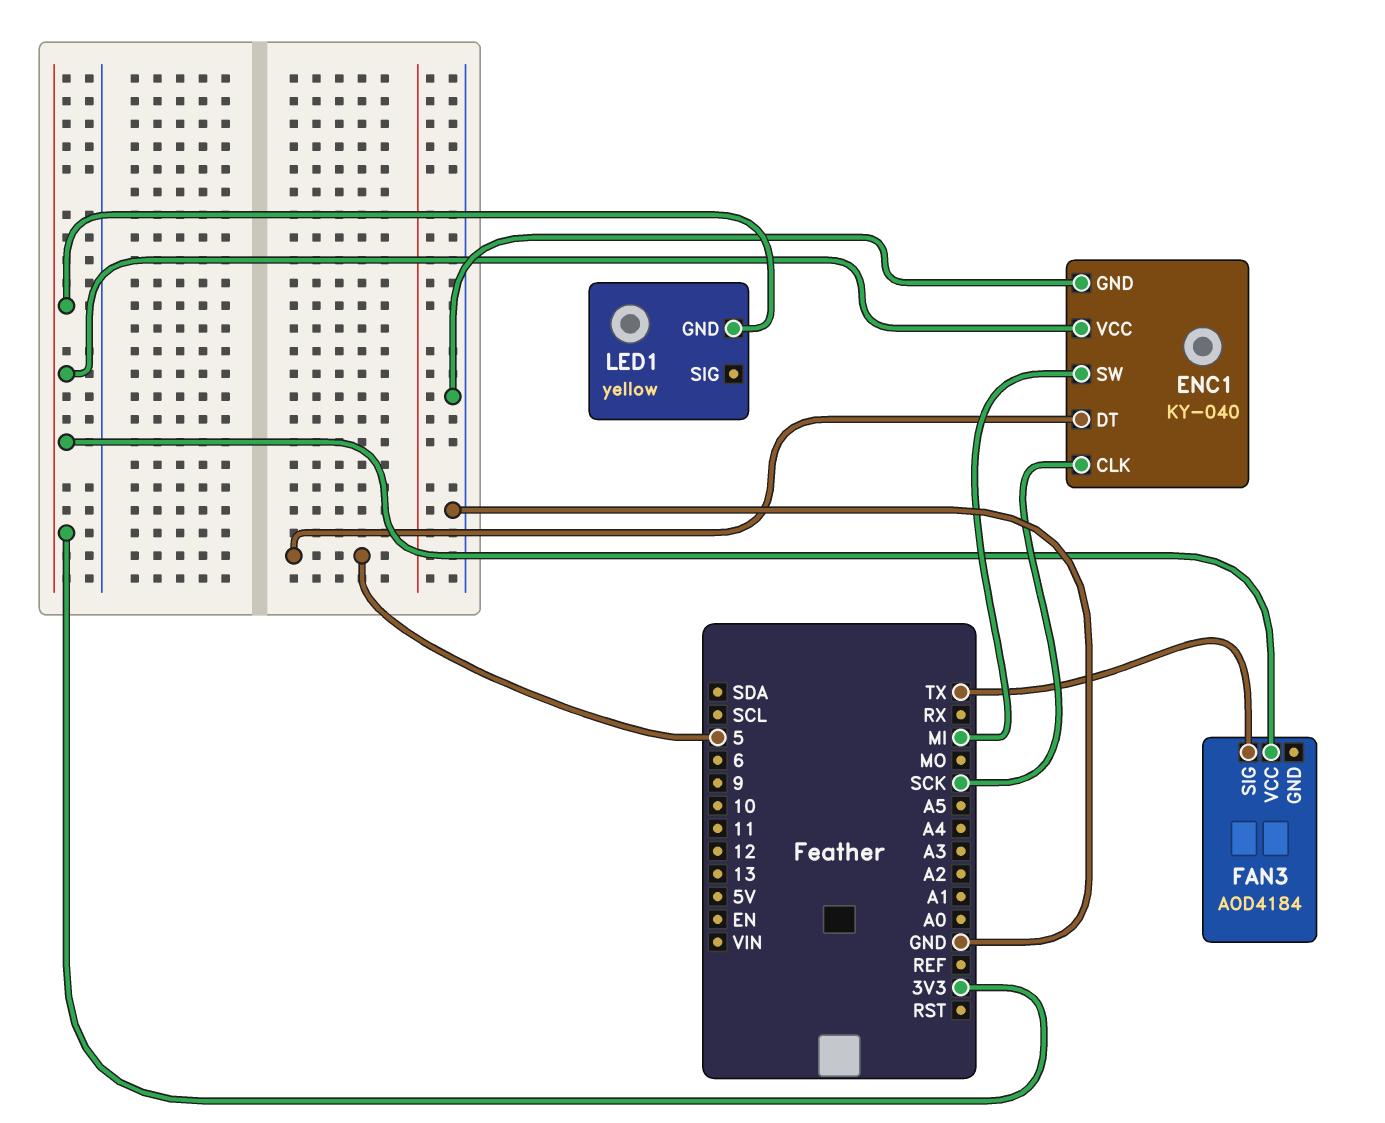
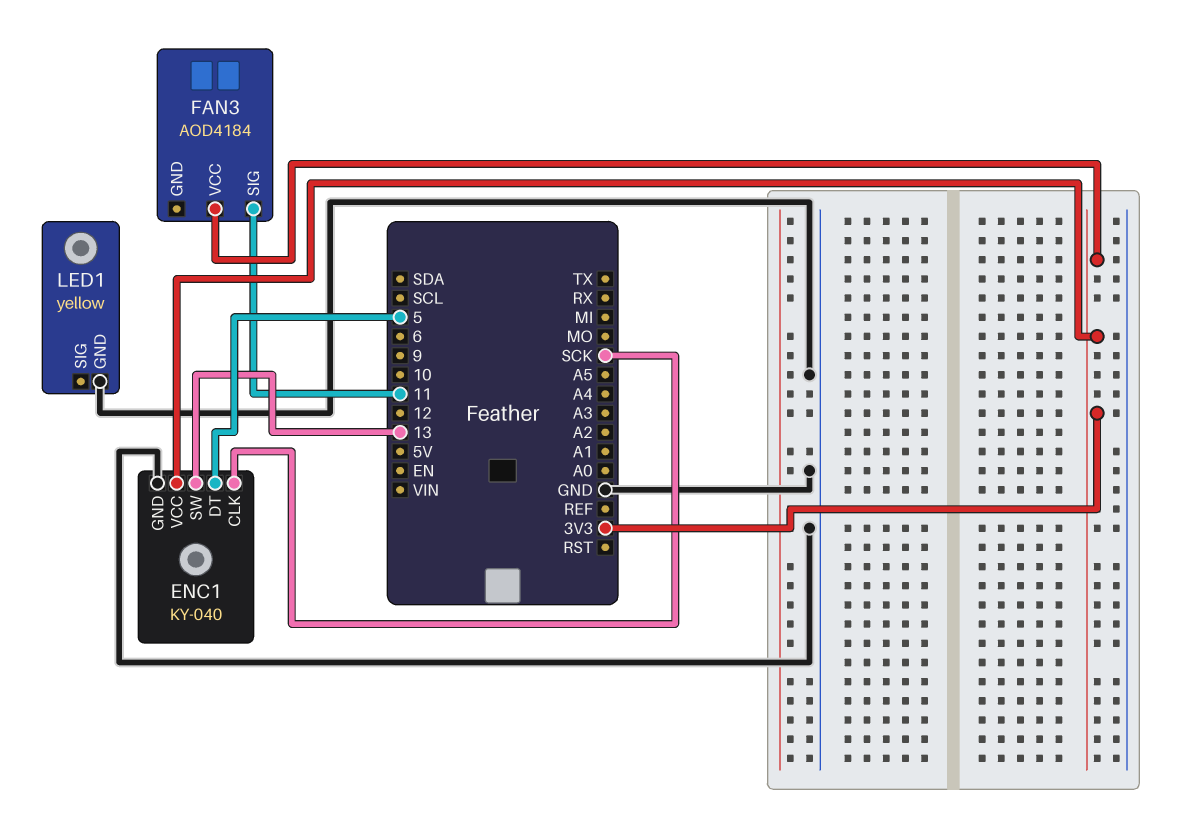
ENC1 pin SW: MI -> 13
FAN3 pin SIG: TX -> 11
LED1 pin GND: 3V3 -> GND

